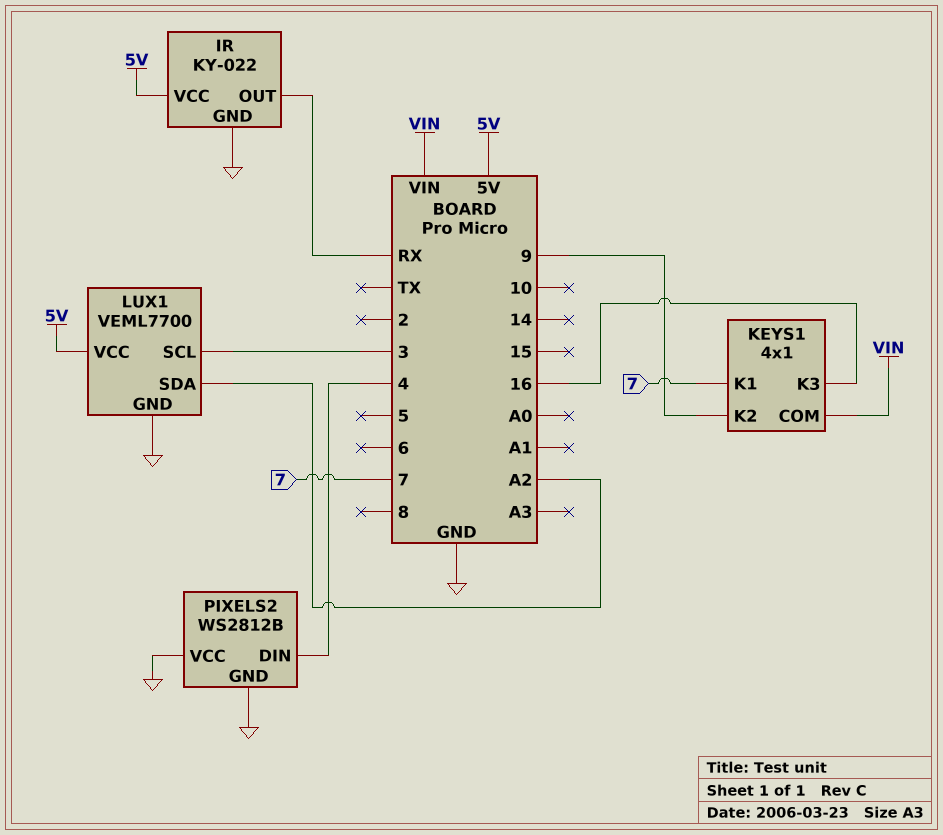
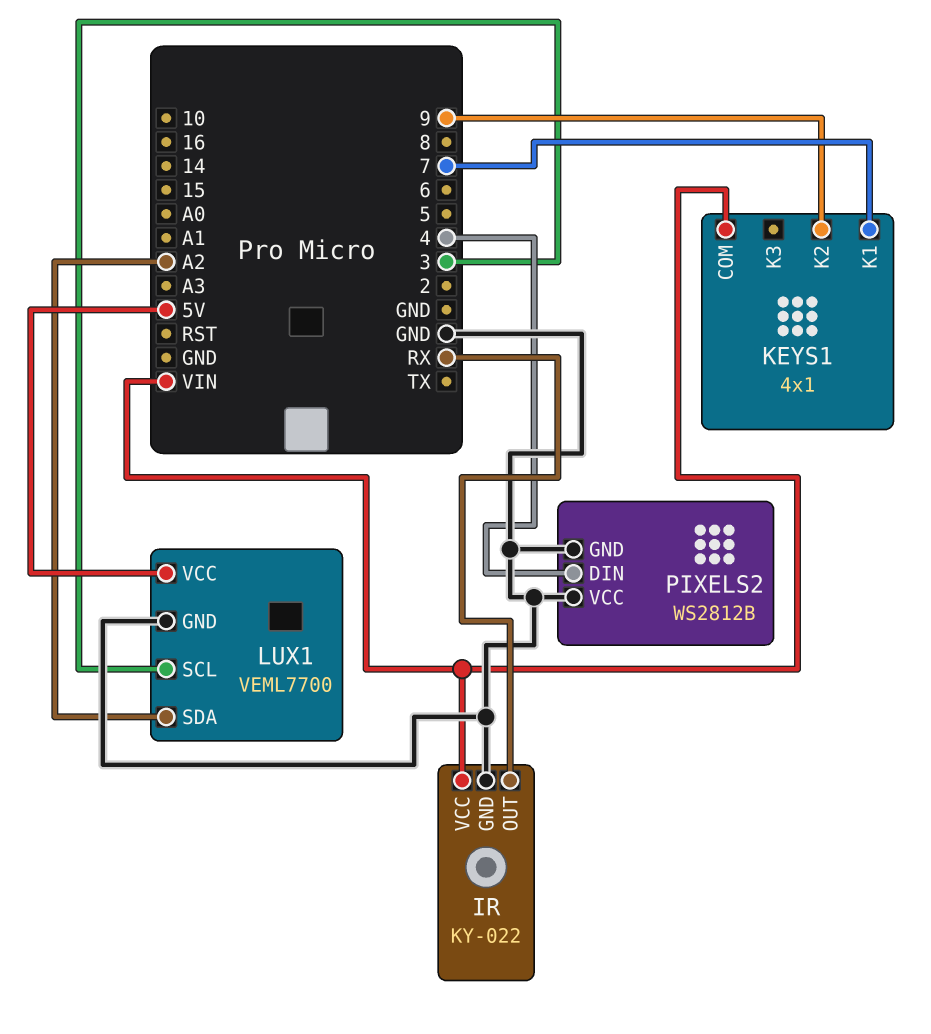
IR pin VCC: 5V -> VIN
KEYS1 pin K3: 16 -> none

